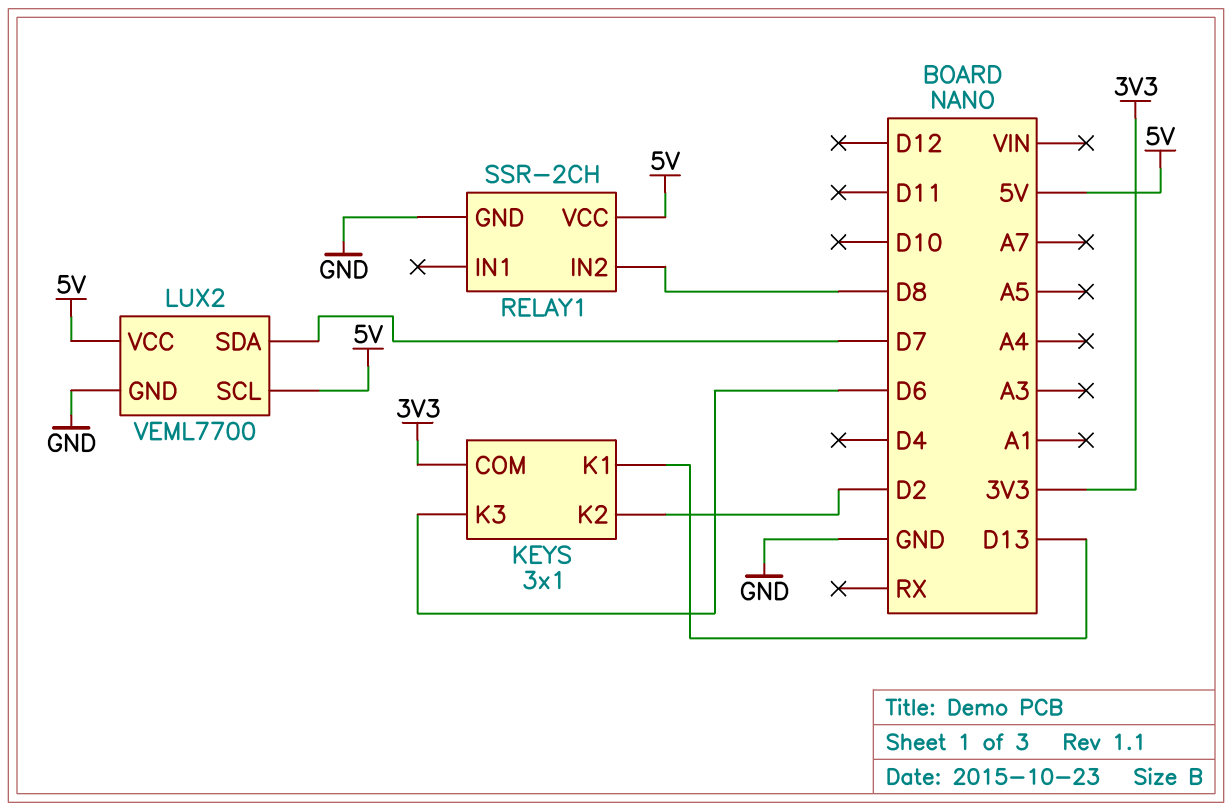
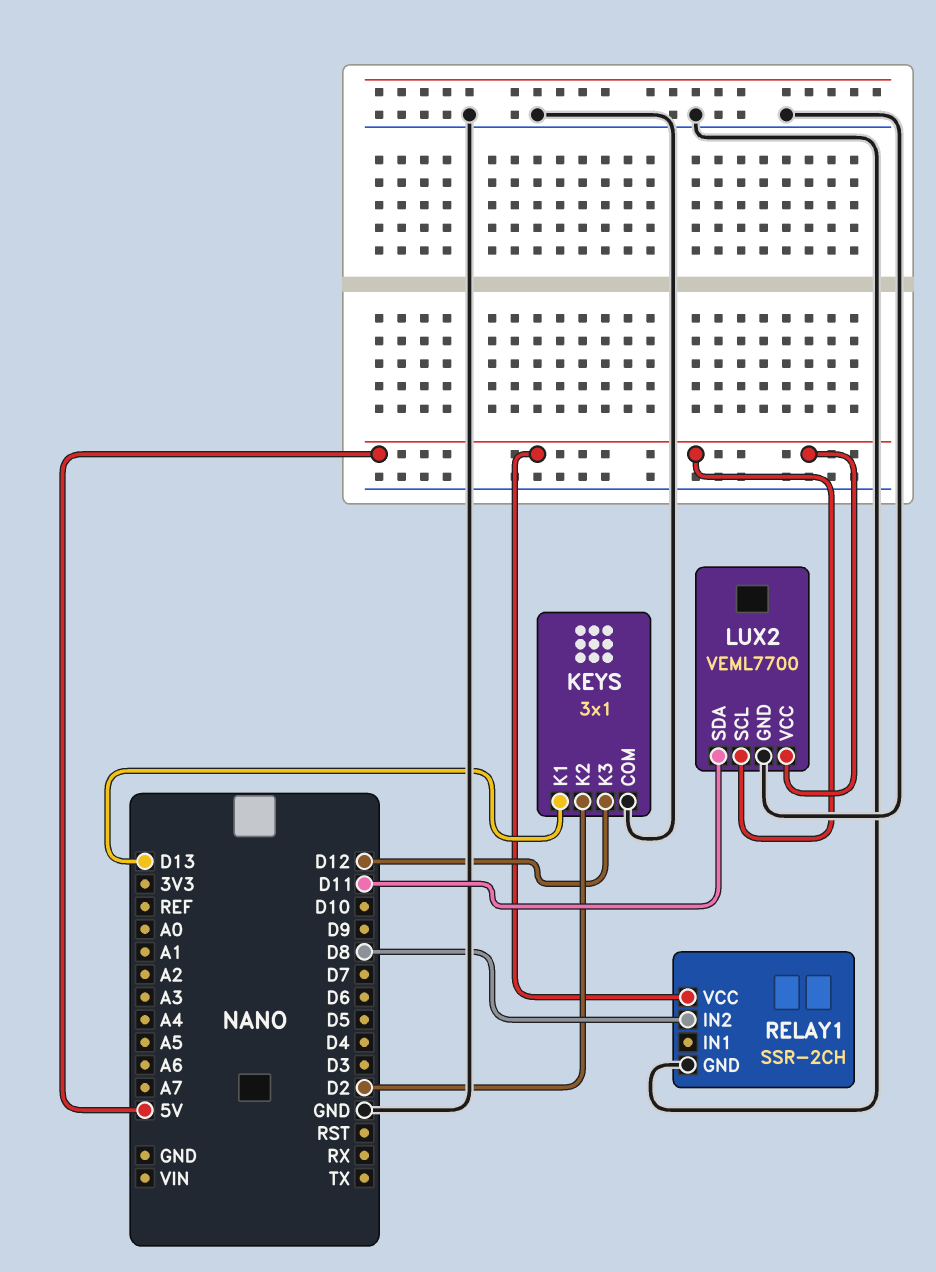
KEYS pin COM: 3V3 -> GND
KEYS pin K3: D6 -> D12
LUX2 pin SDA: D7 -> D11

